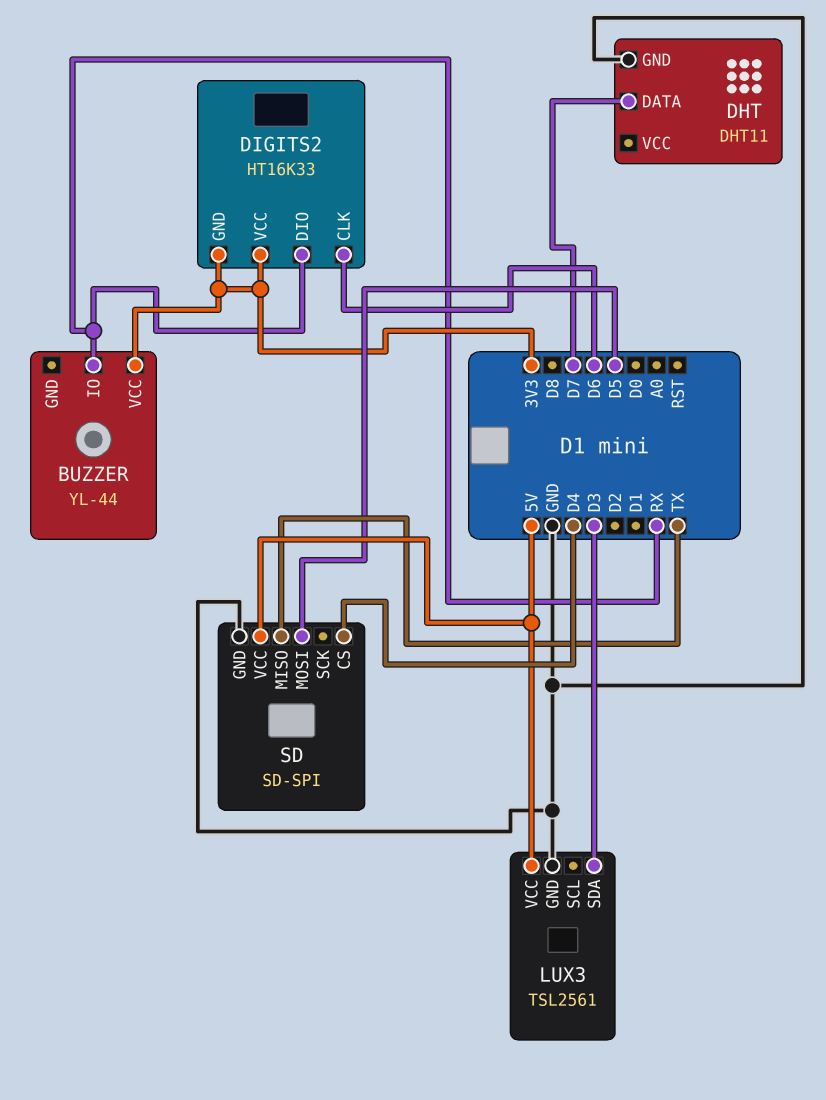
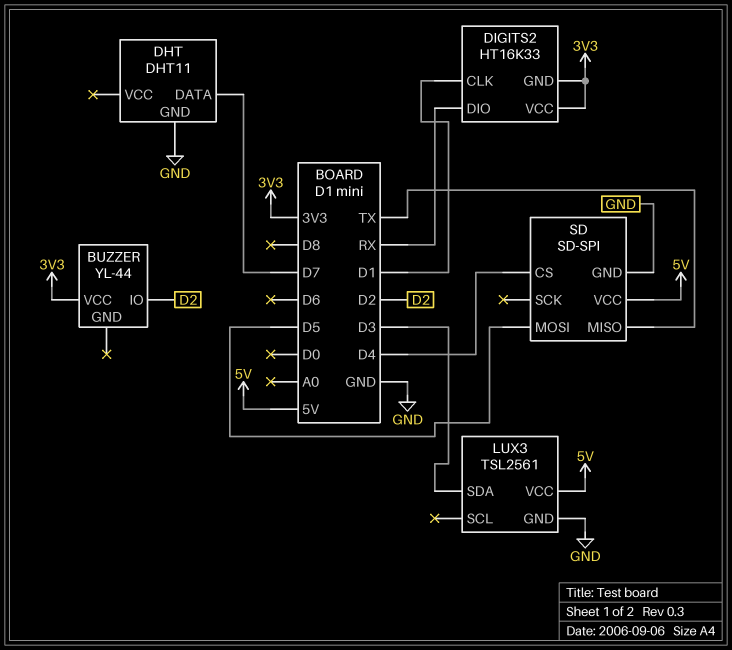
BUZZER pin IO: RX -> D2
DIGITS2 pin CLK: D6 -> D1

